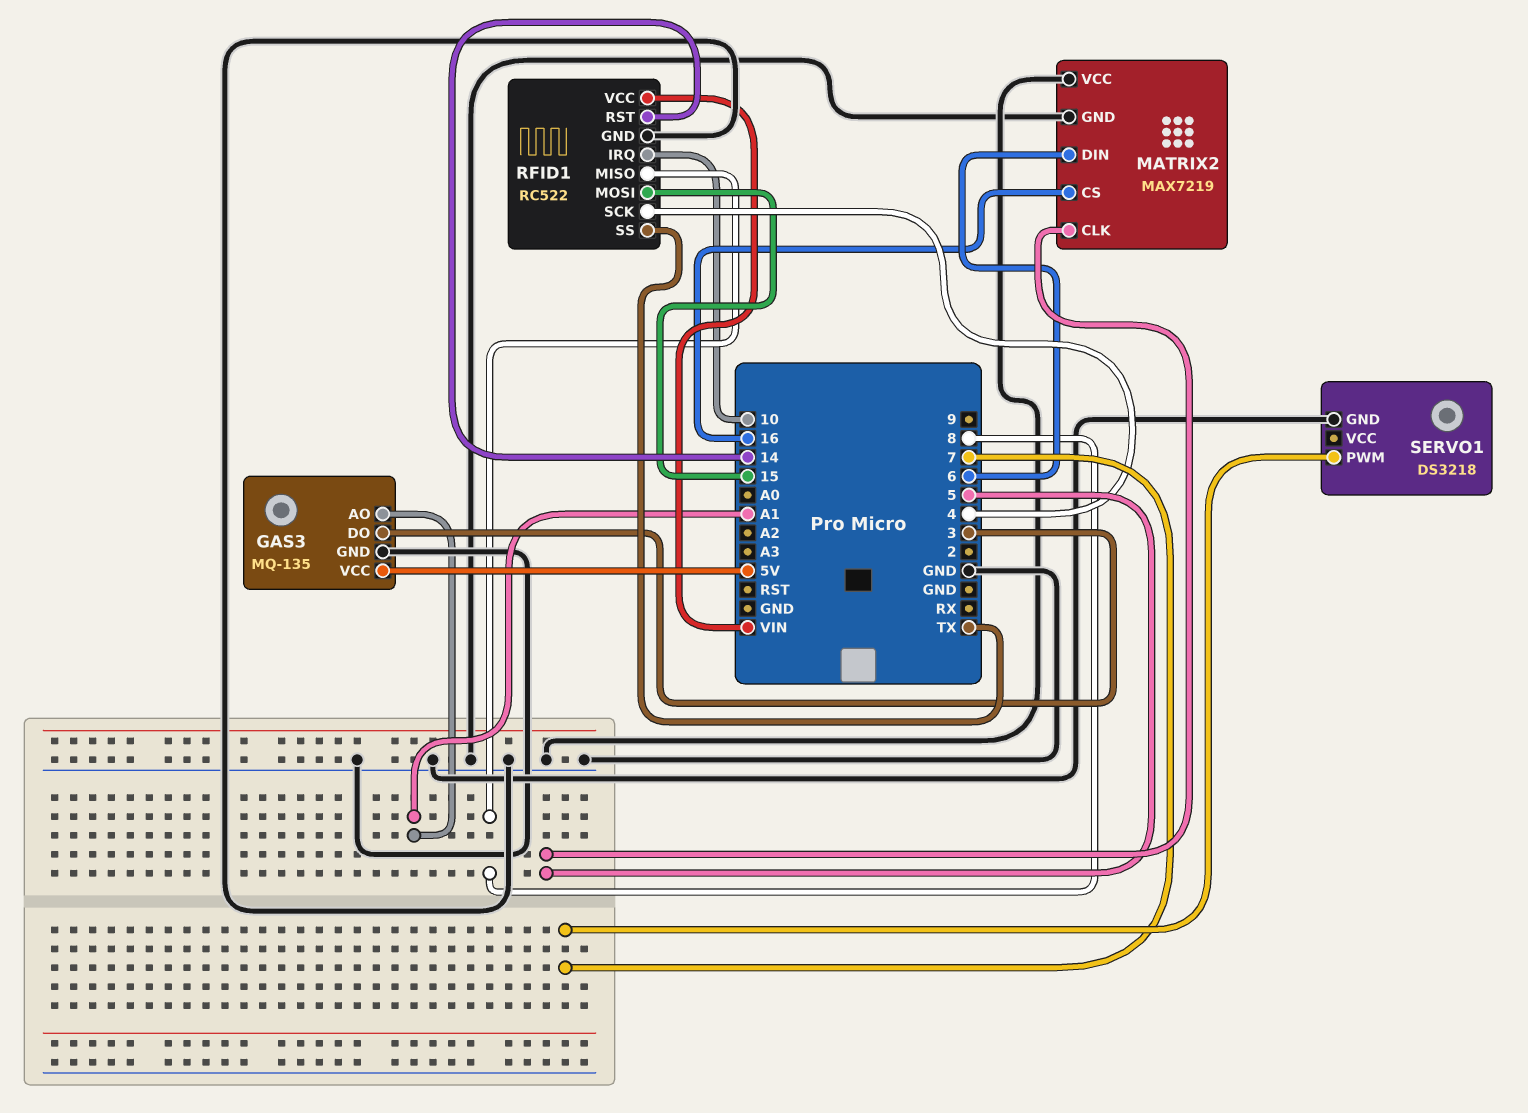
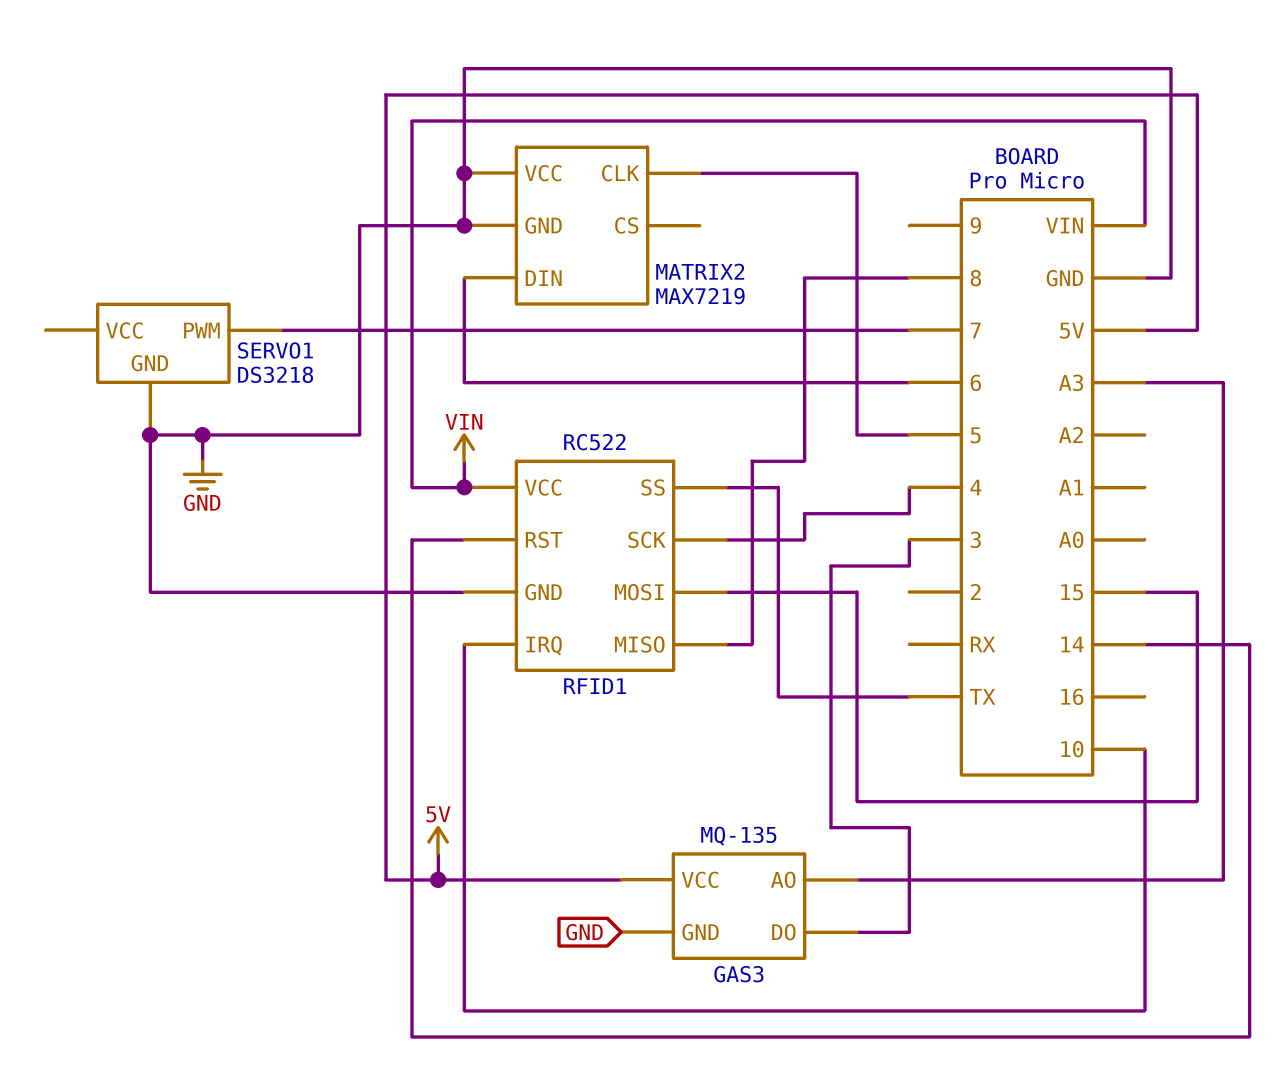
GAS3 pin AO: A1 -> A3
MATRIX2 pin CS: 16 -> none

